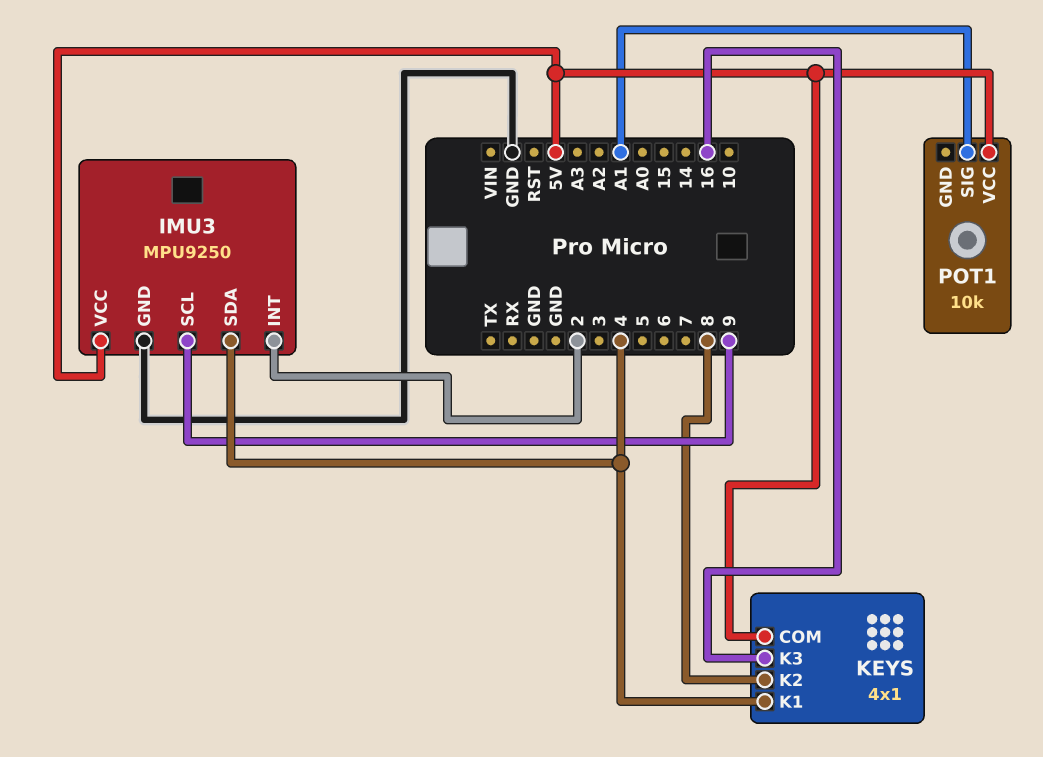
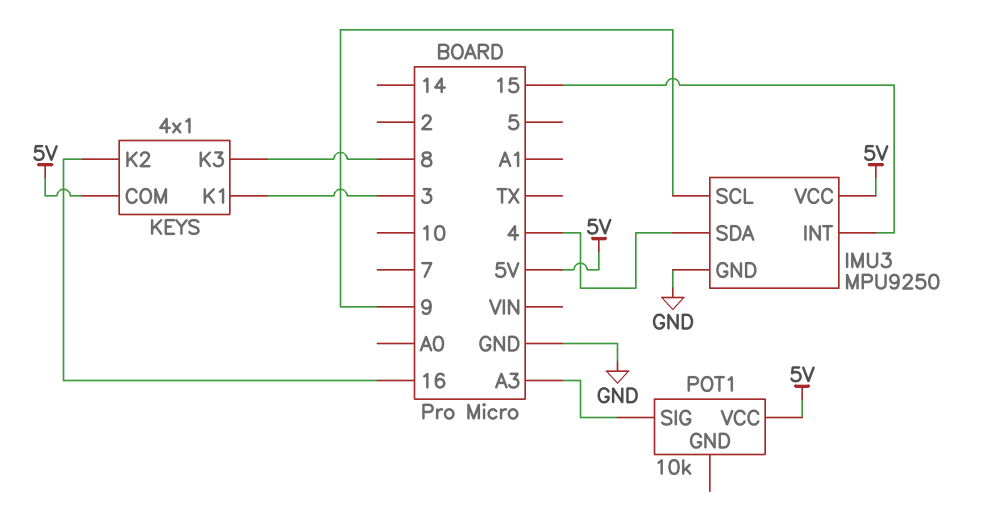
IMU3 pin INT: 2 -> 15
KEYS pin K1: 4 -> 3
KEYS pin K2: 8 -> 16
KEYS pin K3: 16 -> 8
POT1 pin SIG: A1 -> A3

